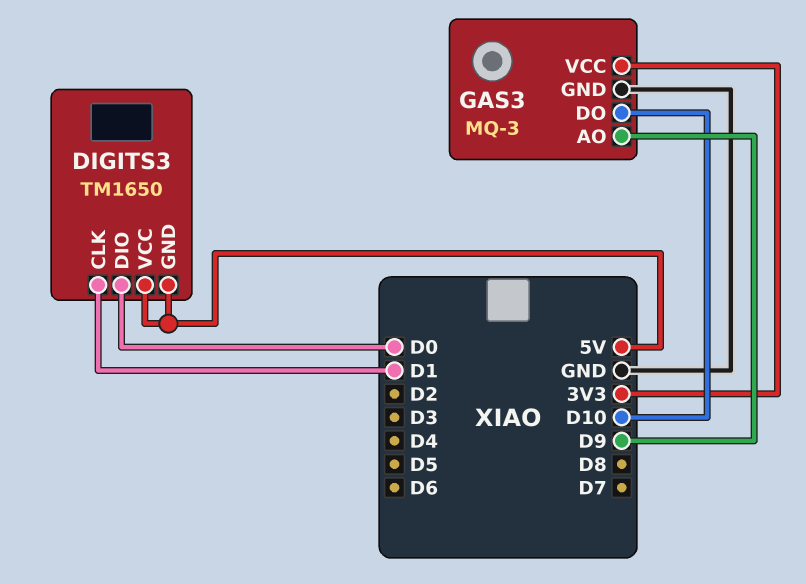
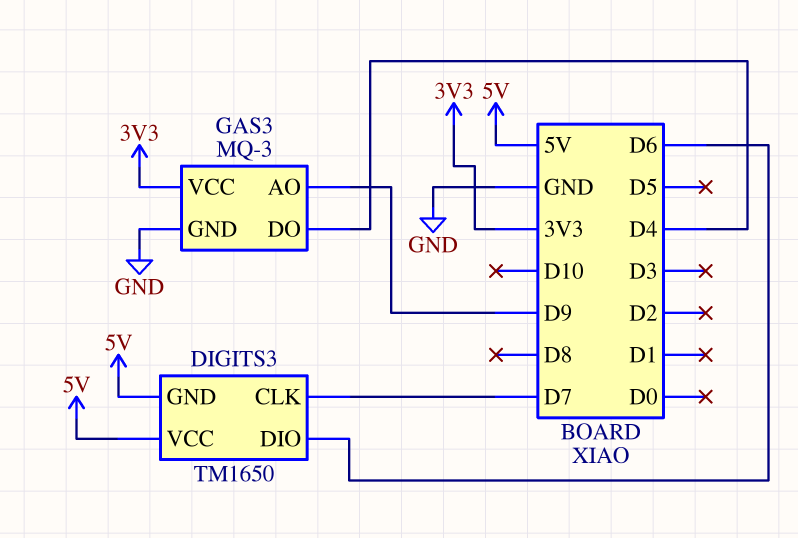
DIGITS3 pin CLK: D1 -> D7
DIGITS3 pin DIO: D0 -> D6
GAS3 pin DO: D10 -> D4

